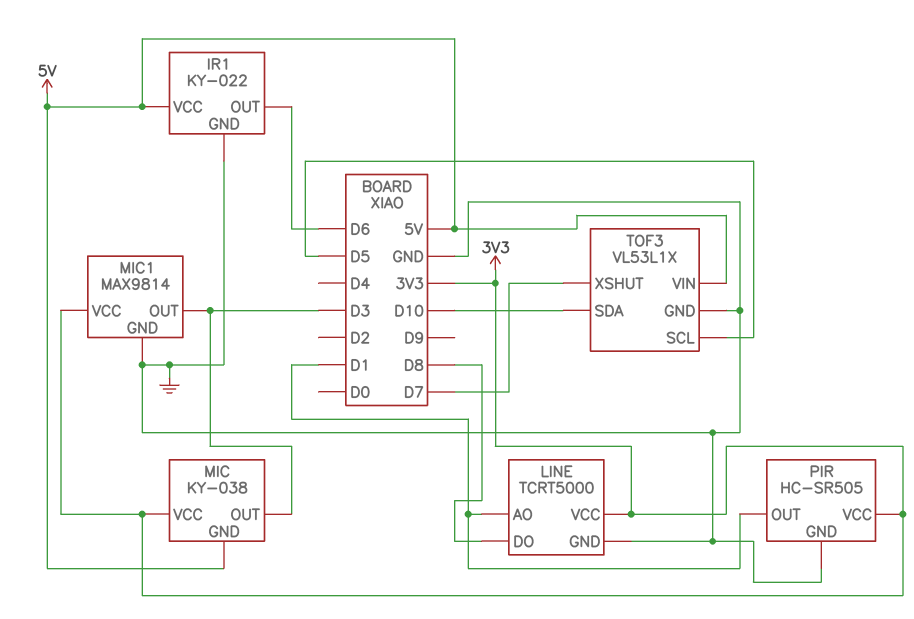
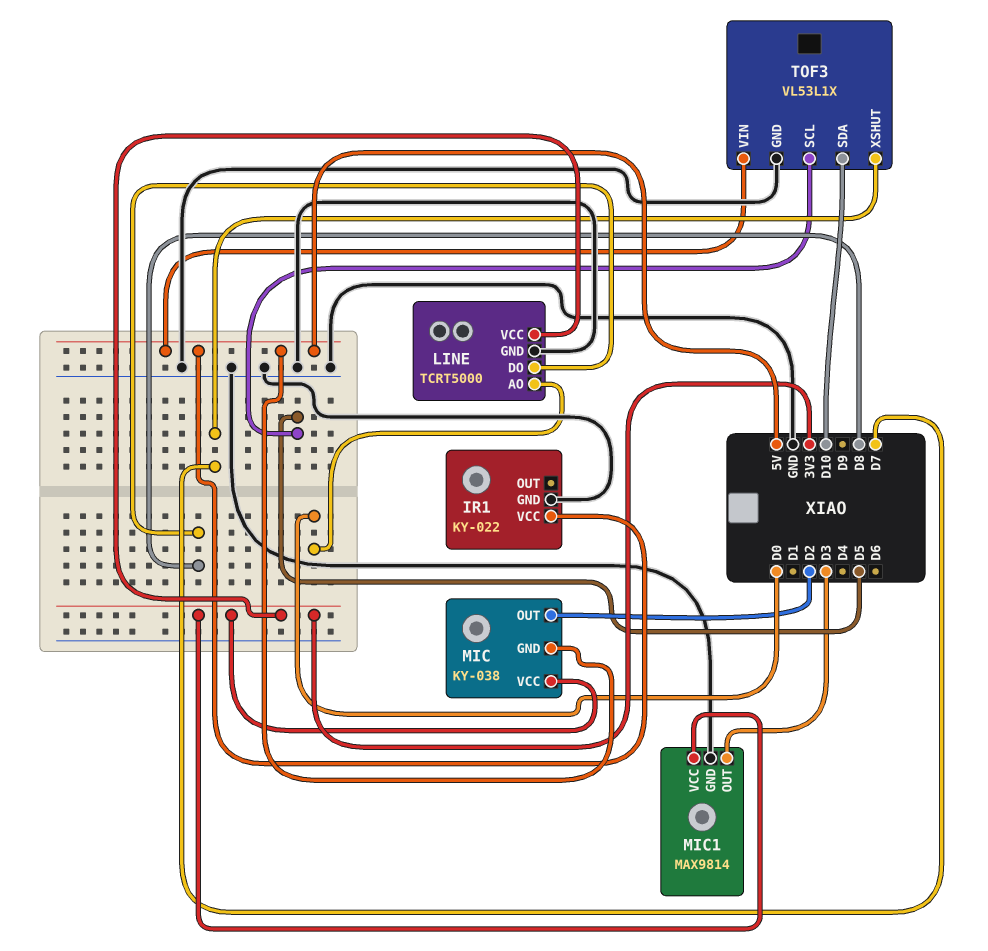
IR1 pin OUT: D6 -> none
LINE pin AO: D1 -> D0
MIC pin OUT: D3 -> D2
PIR: HC-SR505 -> none
PIR pin GND: GND -> none
PIR pin OUT: D1 -> none
PIR pin VCC: 3V3 -> none

